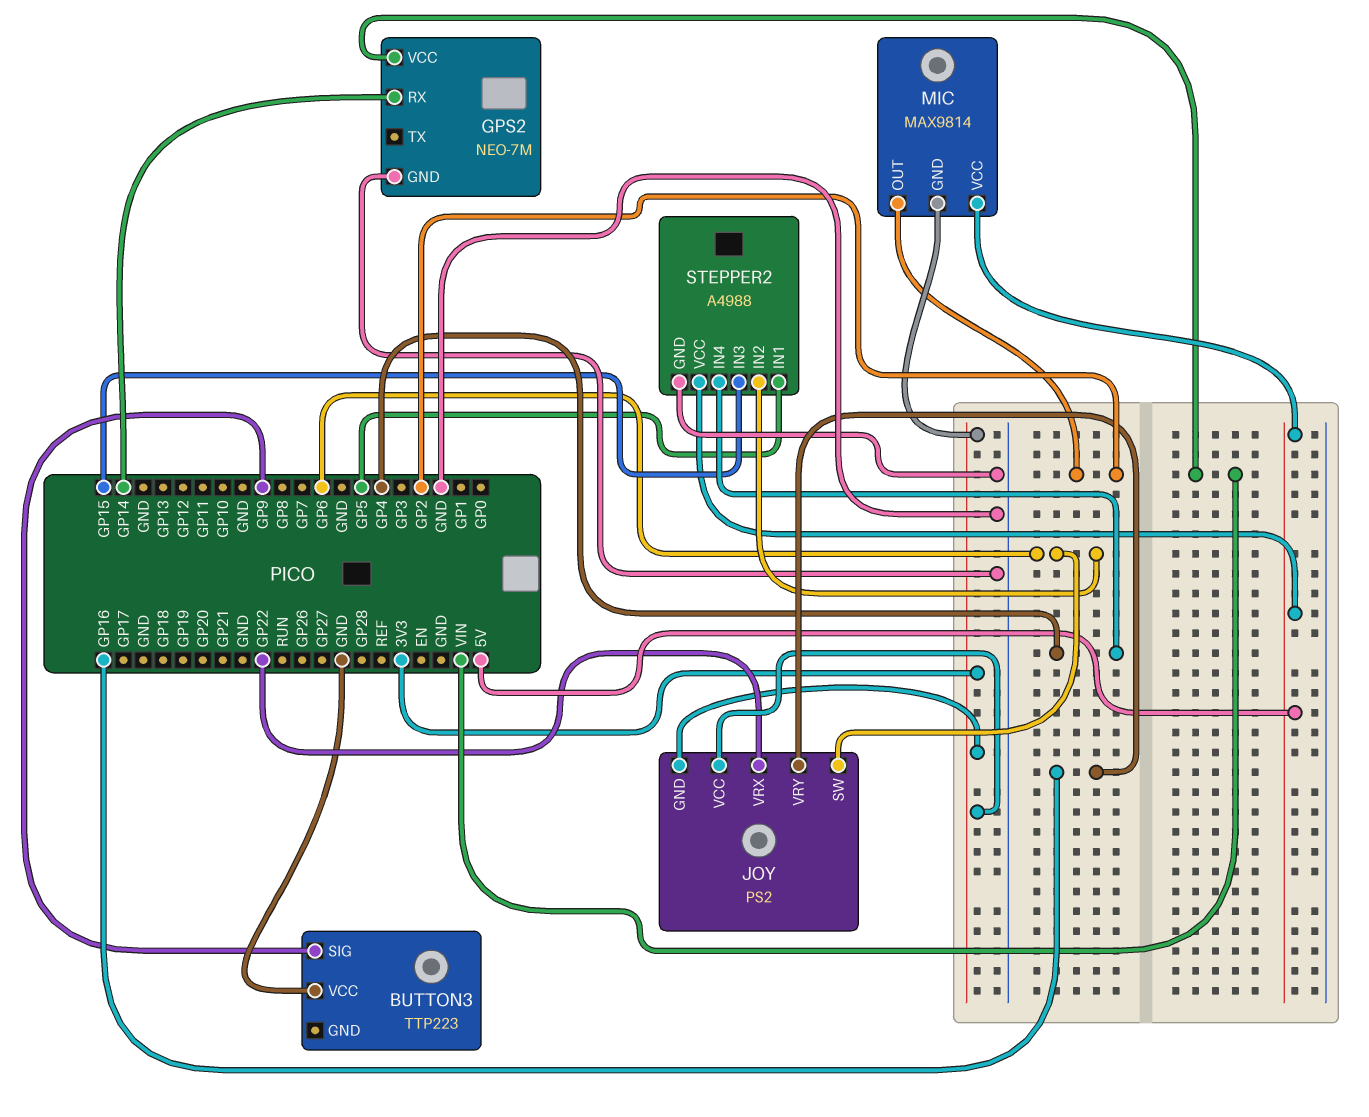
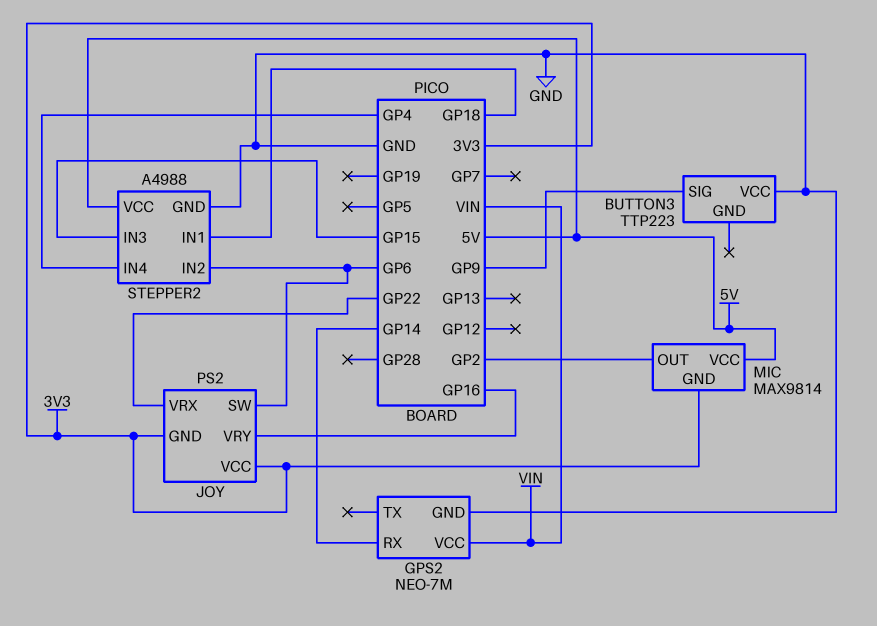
STEPPER2 pin IN1: GP5 -> GP18

